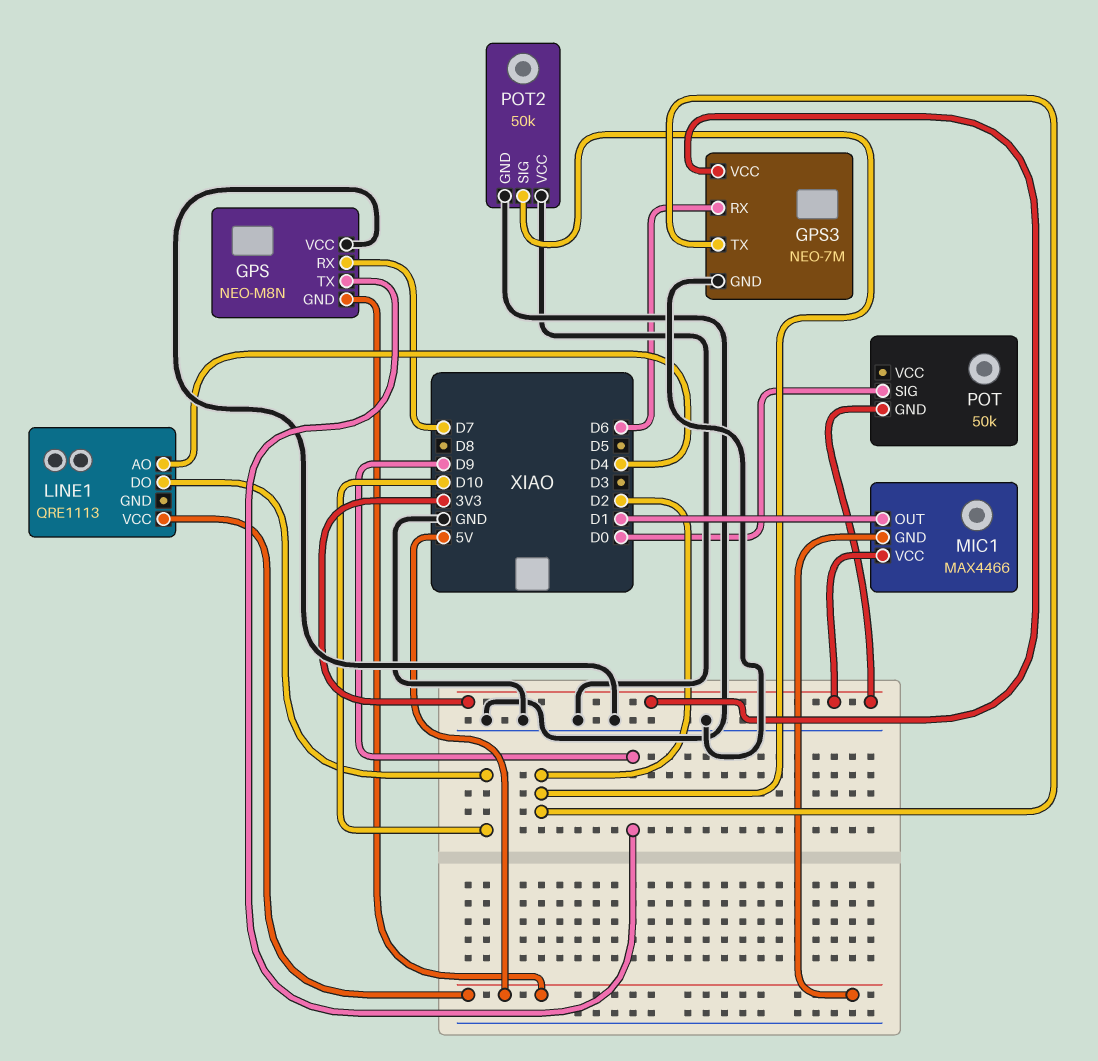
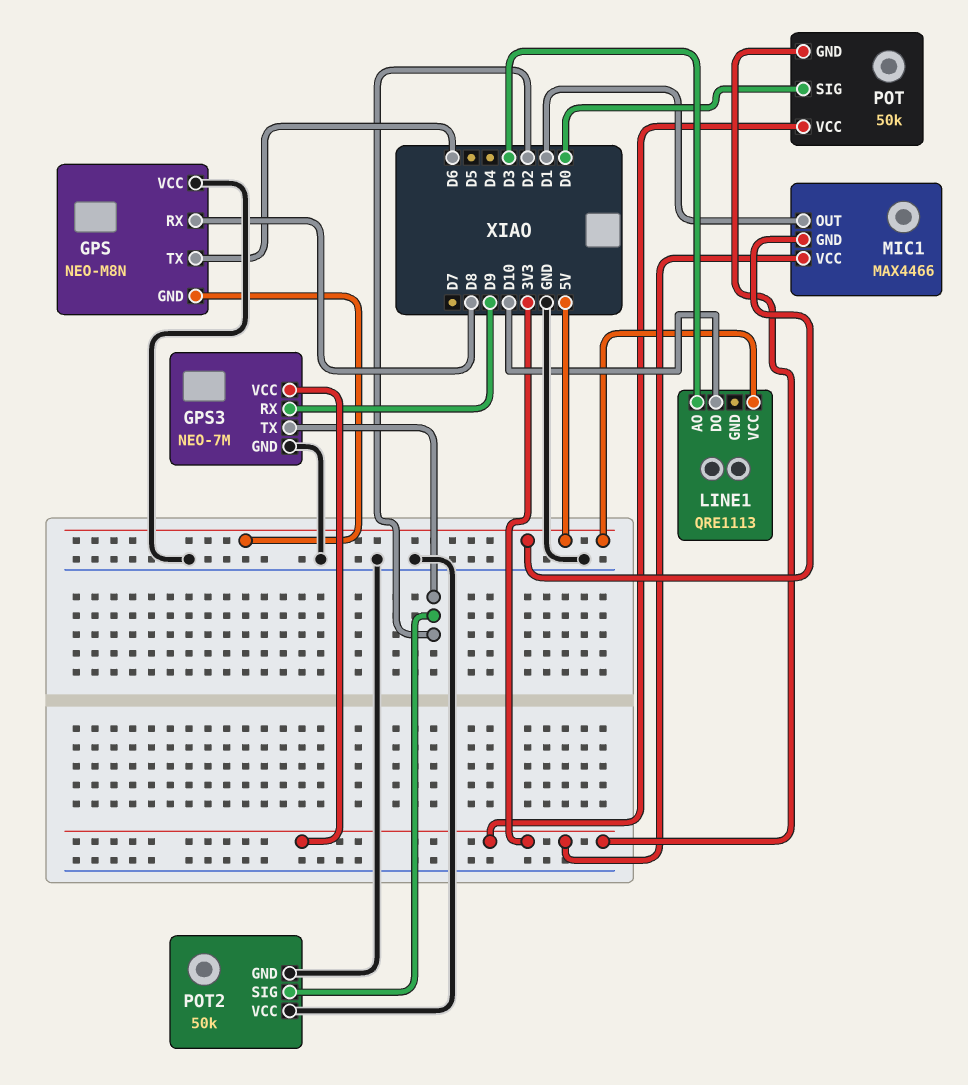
GPS pin RX: D7 -> D8
GPS pin TX: D9 -> D6
GPS3 pin RX: D6 -> D9
LINE1 pin AO: D4 -> D3
POT pin VCC: none -> 3V3

